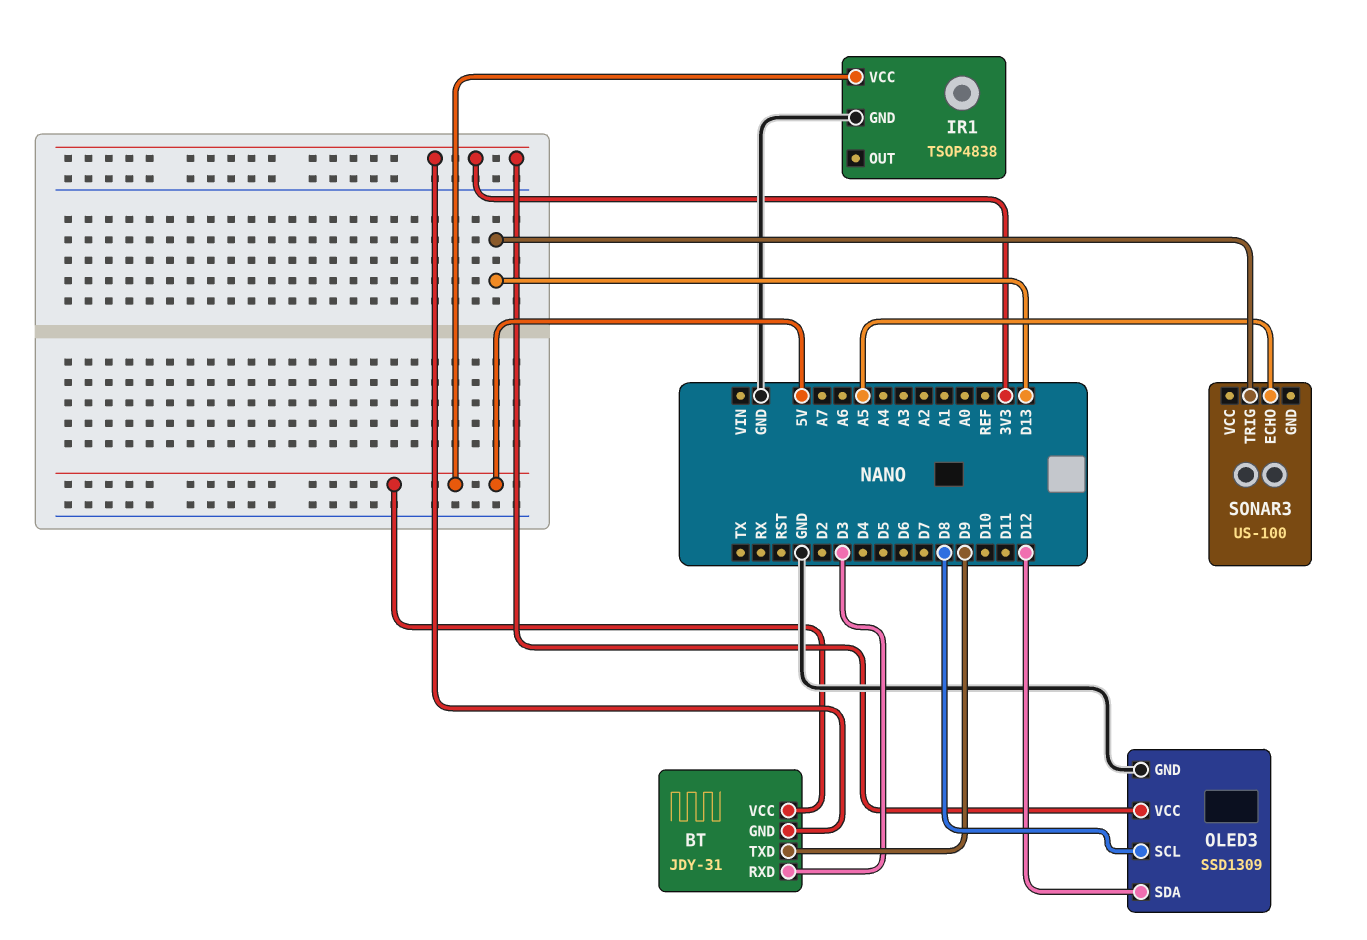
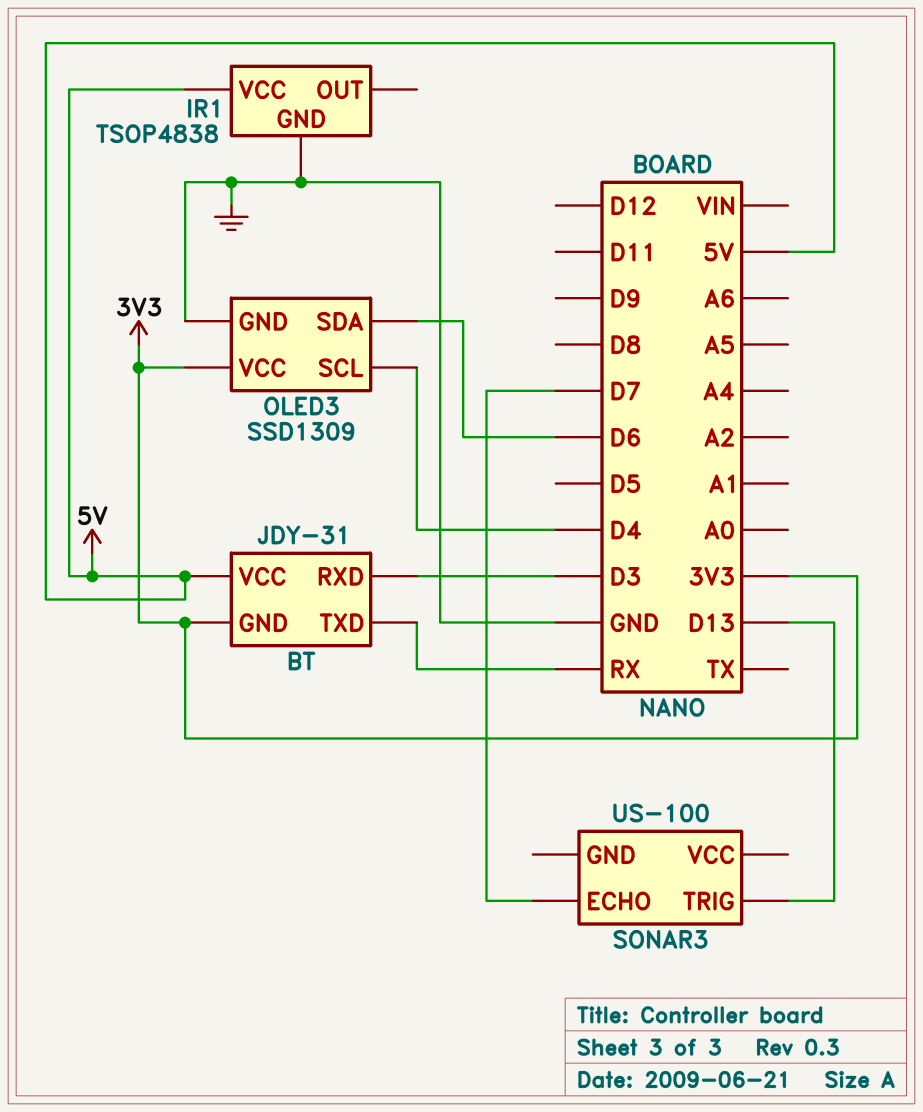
BT pin TXD: D9 -> RX
OLED3 pin SCL: D8 -> D4
OLED3 pin SDA: D12 -> D6
SONAR3 pin ECHO: A5 -> D7

